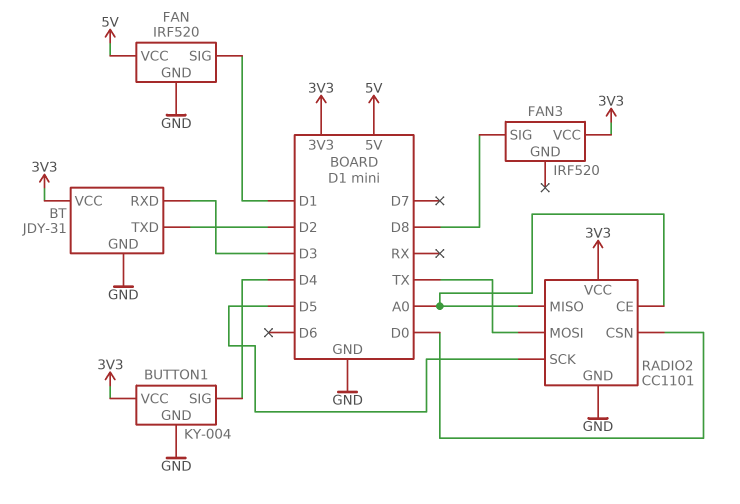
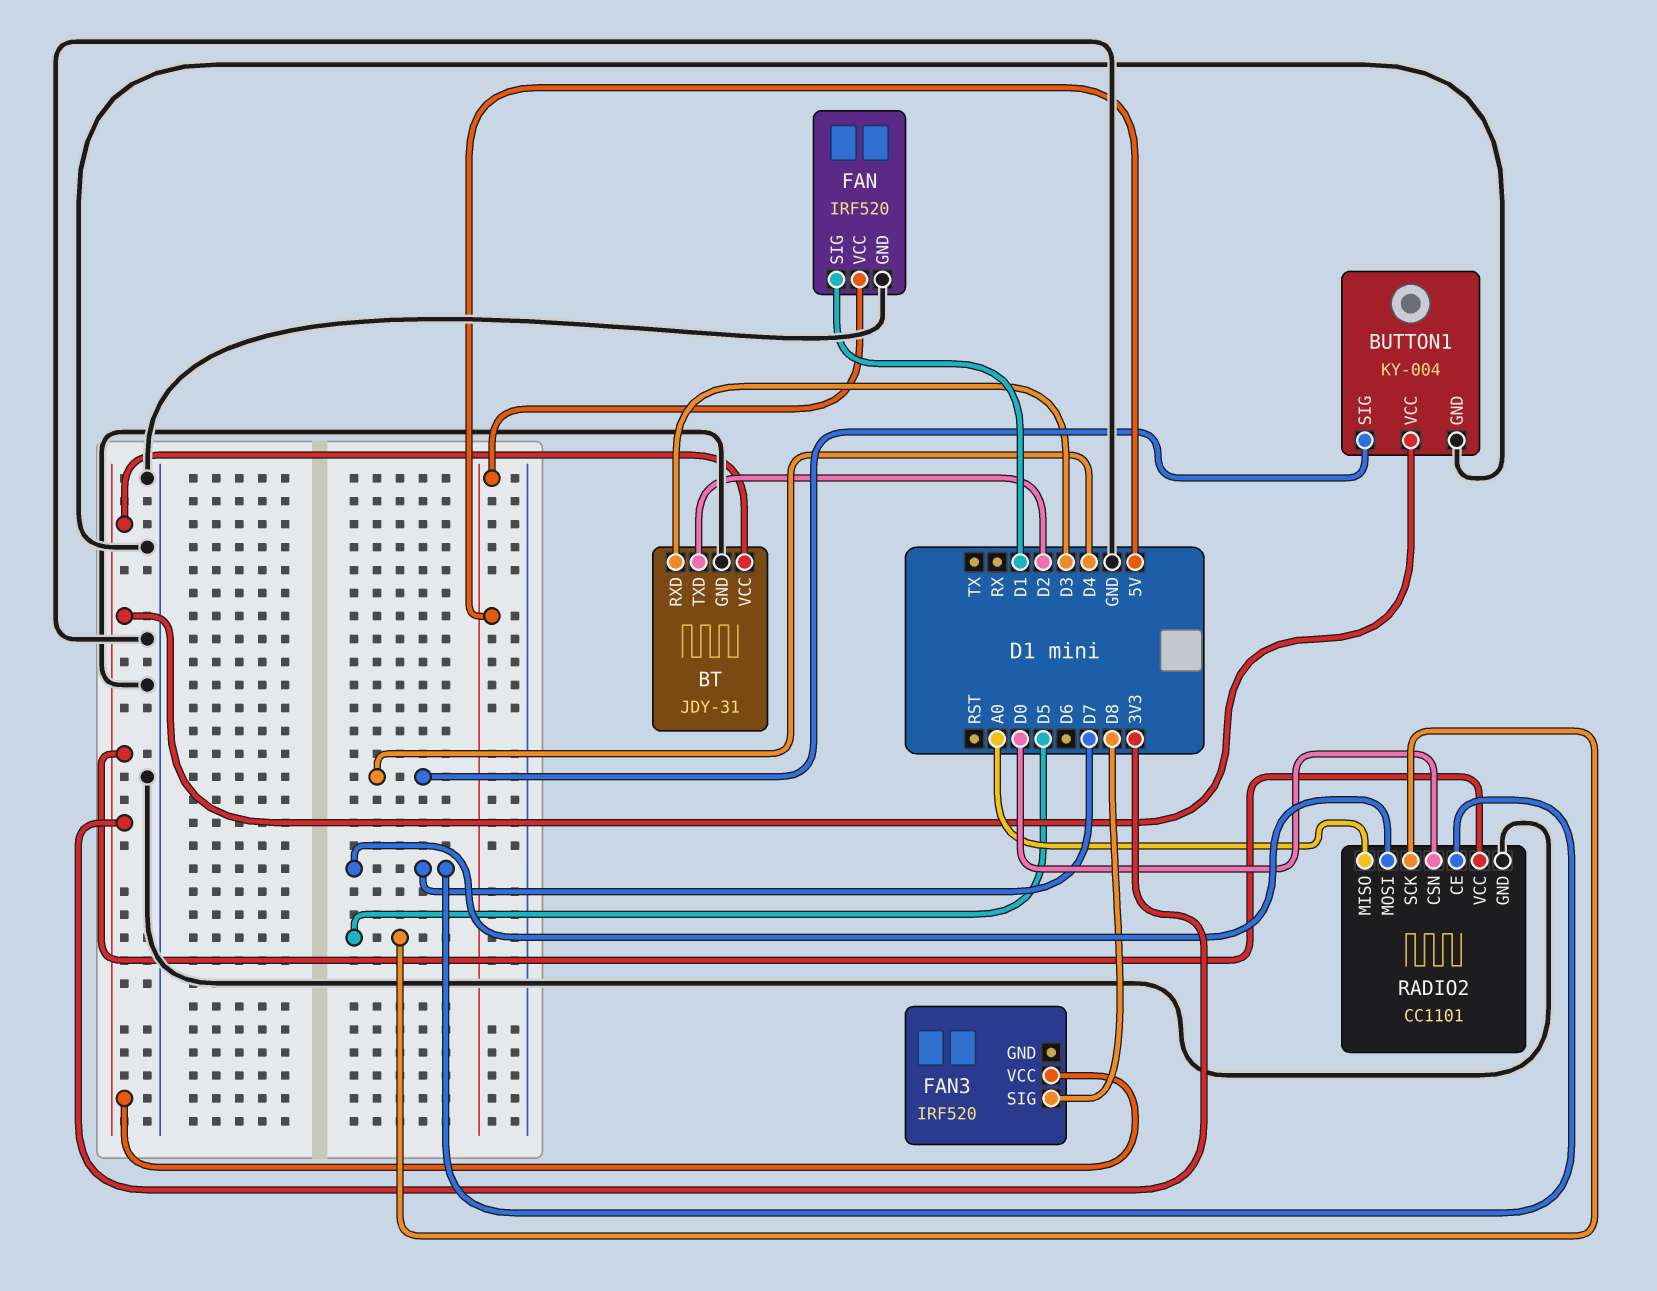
RADIO2 pin CE: A0 -> D7
RADIO2 pin MOSI: TX -> D7

